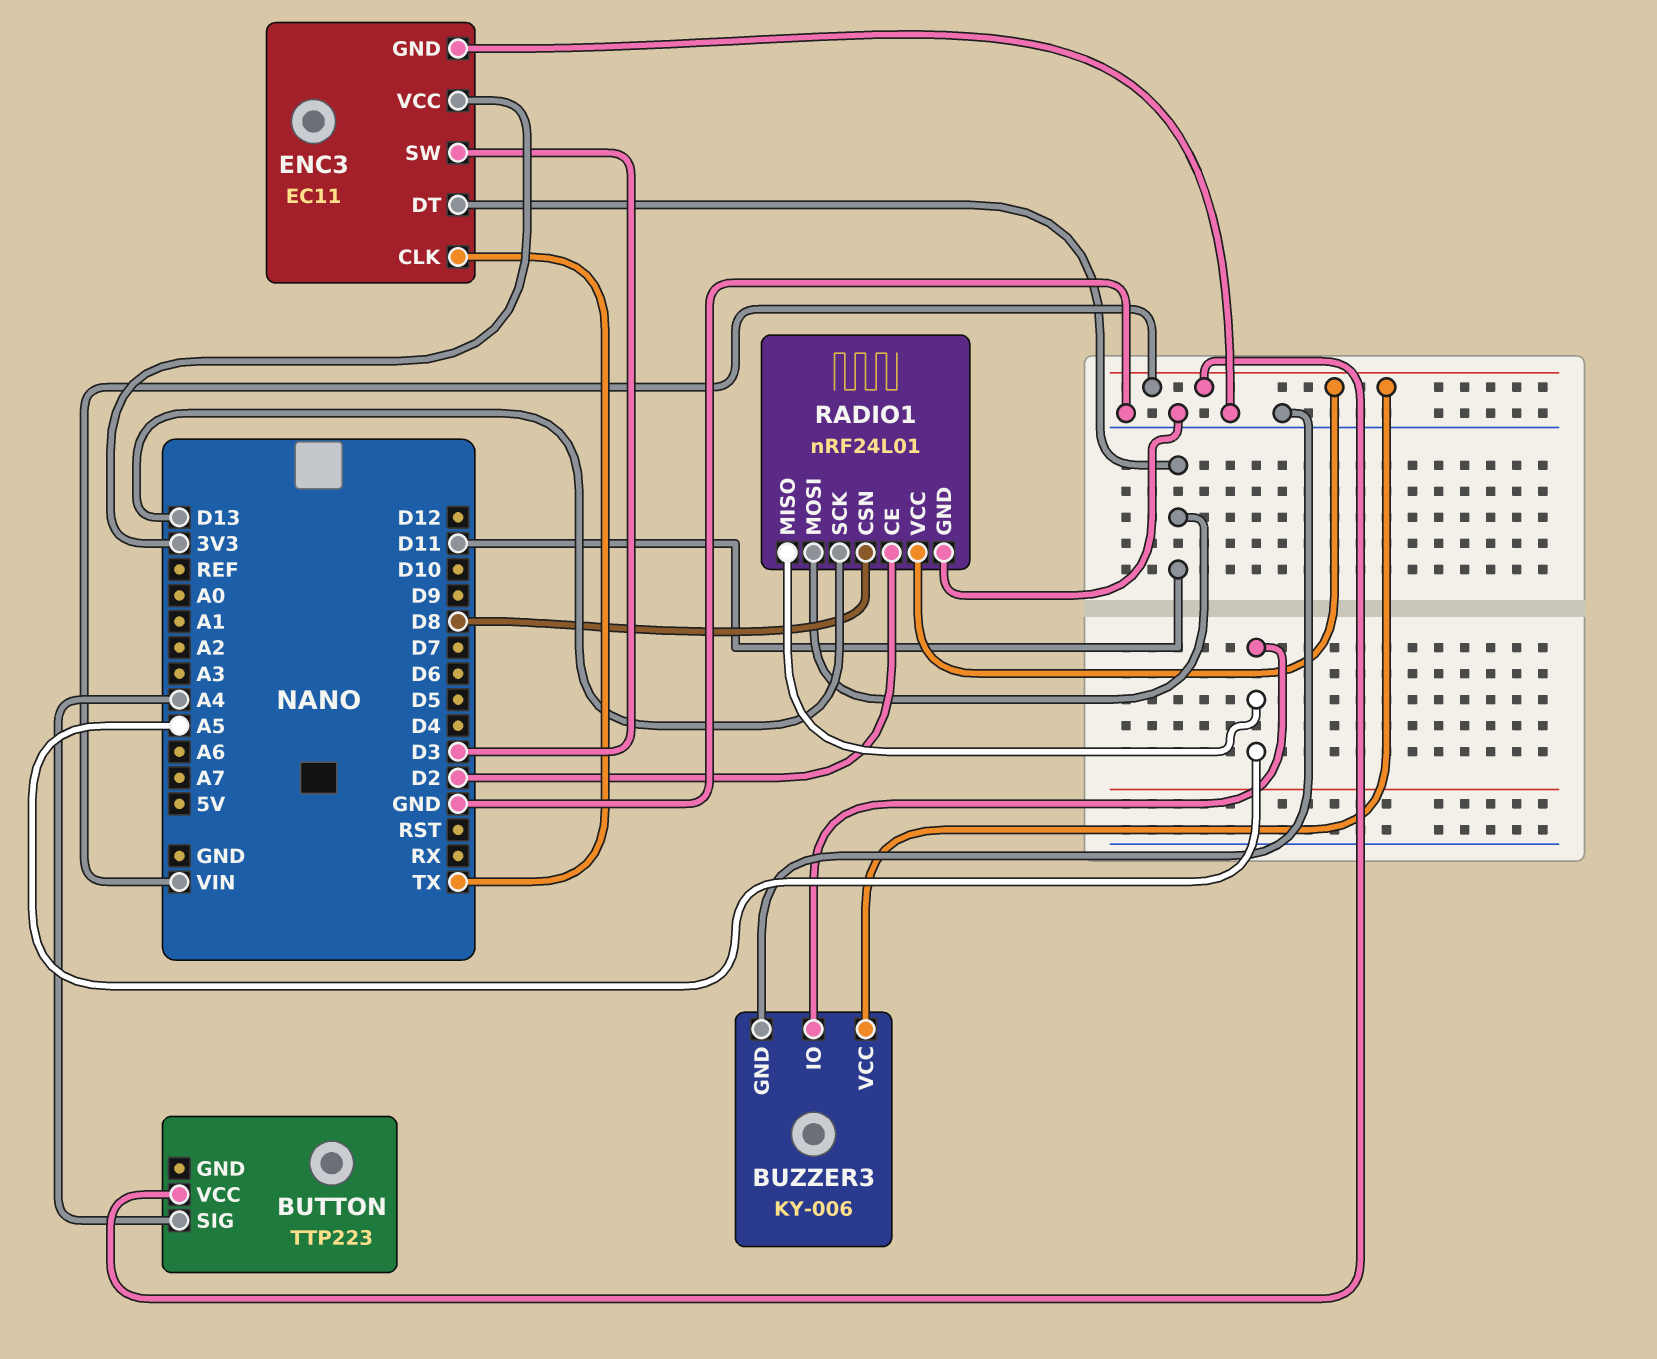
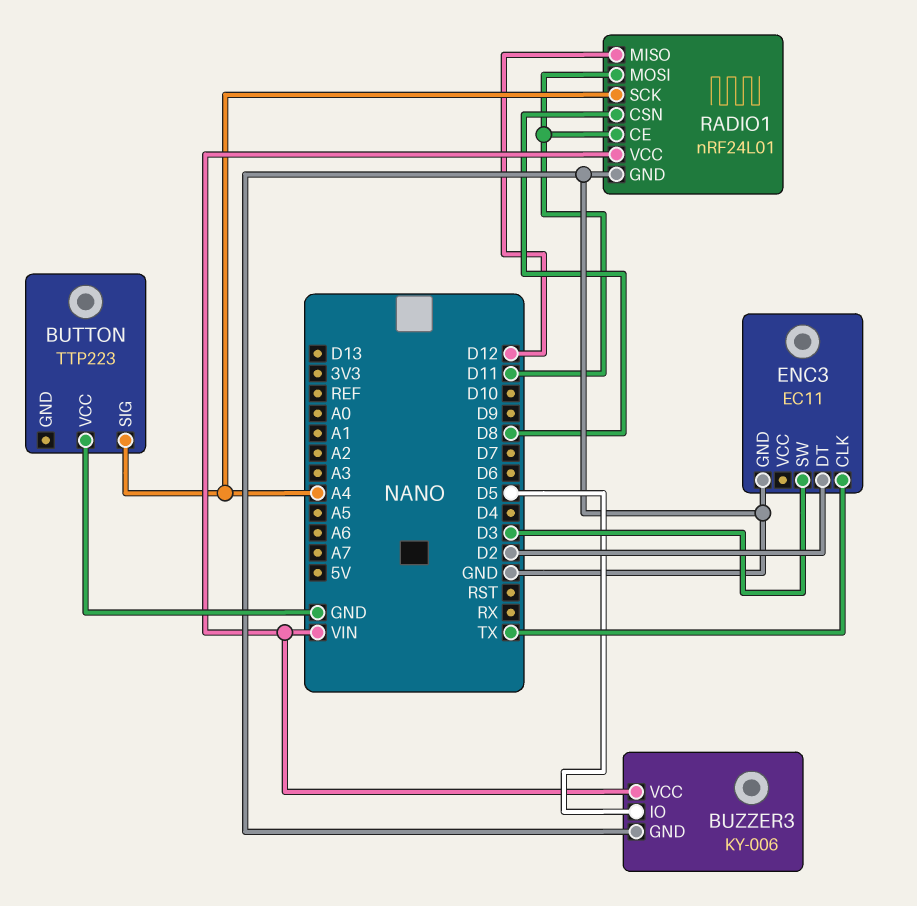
BUTTON pin VCC: VIN -> GND
BUZZER3 pin IO: A5 -> D5
ENC3 pin DT: D11 -> D2
ENC3 pin VCC: 3V3 -> none
RADIO1 pin CE: D2 -> D11
RADIO1 pin MISO: A5 -> D12
RADIO1 pin SCK: D13 -> A4

